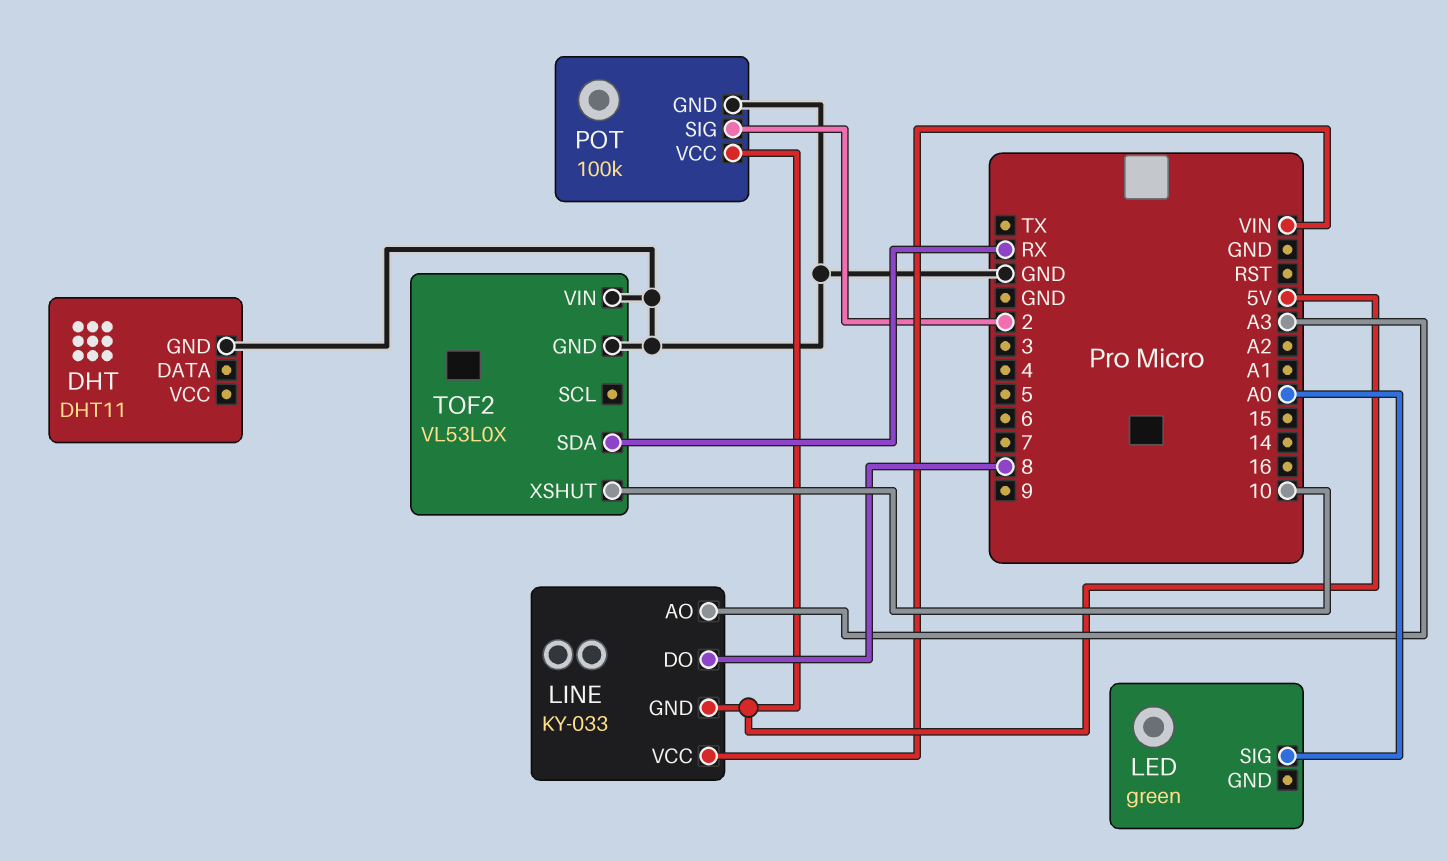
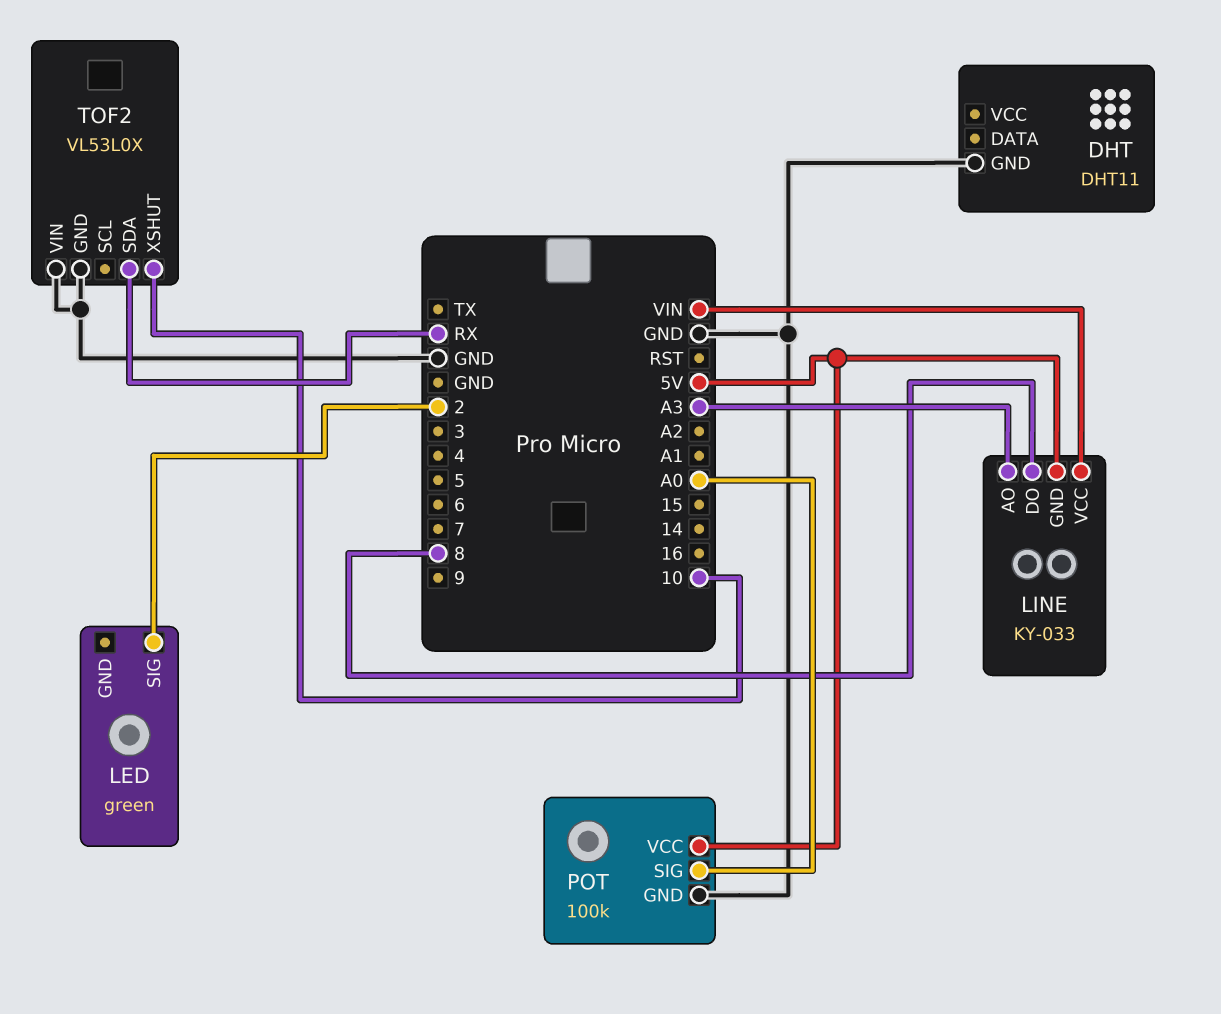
LED pin SIG: A0 -> 2
POT pin SIG: 2 -> A0

